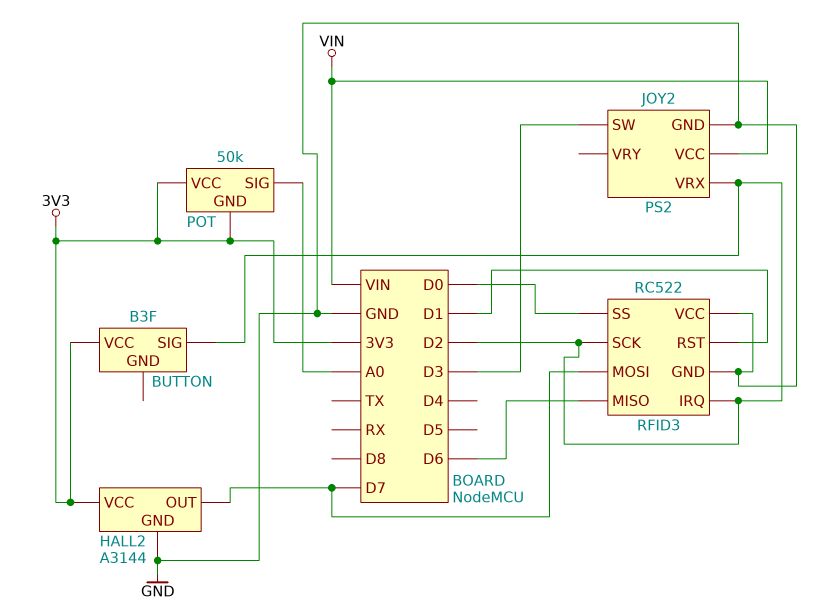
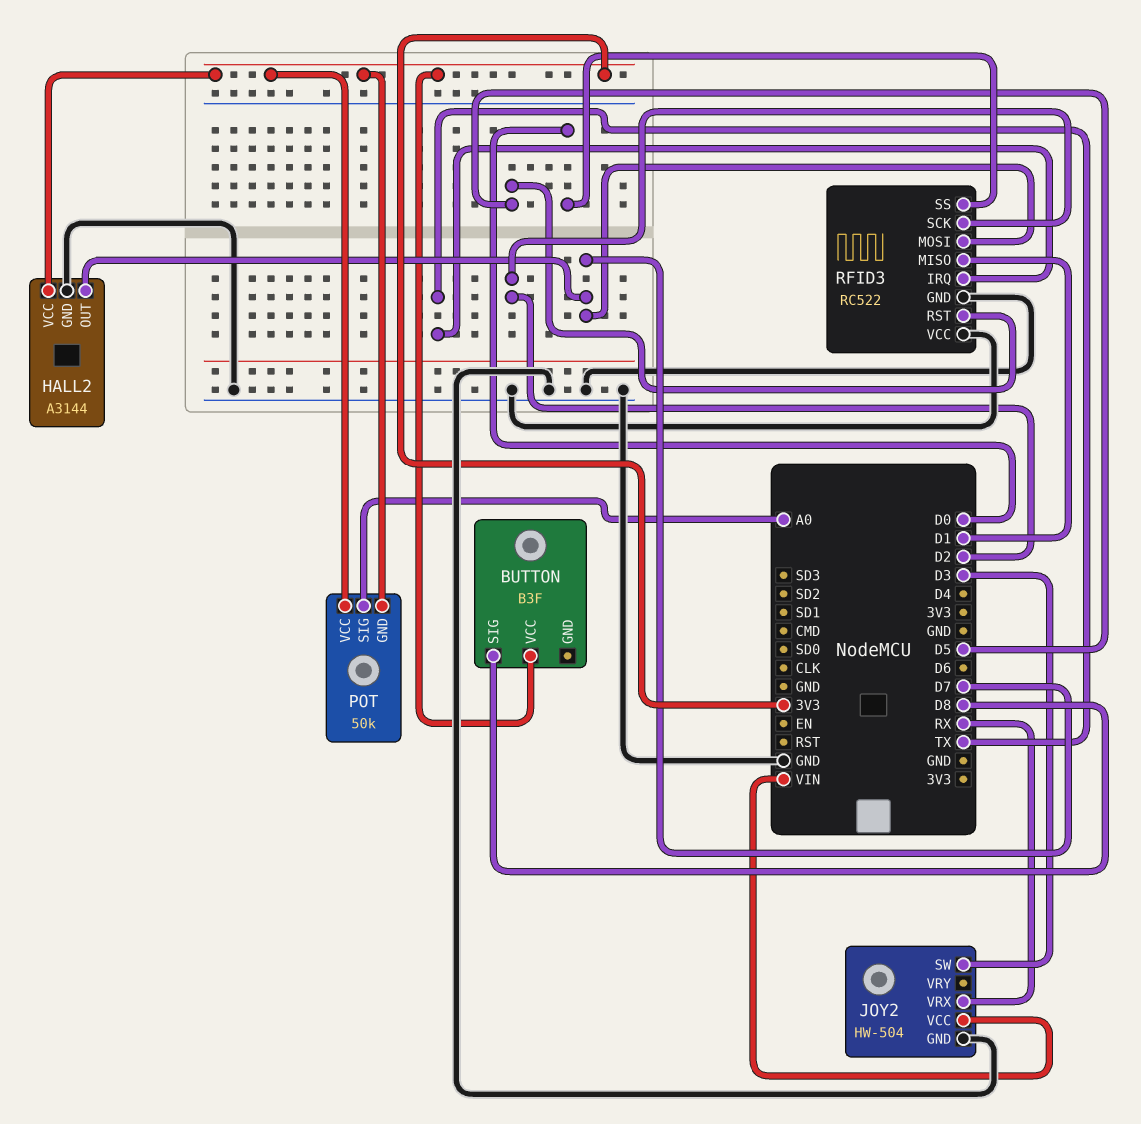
BUTTON pin SIG: D2 -> D8
JOY2: PS2 -> HW-504
JOY2 pin VRX: D2 -> RX
RFID3 pin IRQ: D2 -> TX
RFID3 pin MISO: D6 -> D1
RFID3 pin RST: D1 -> D5

